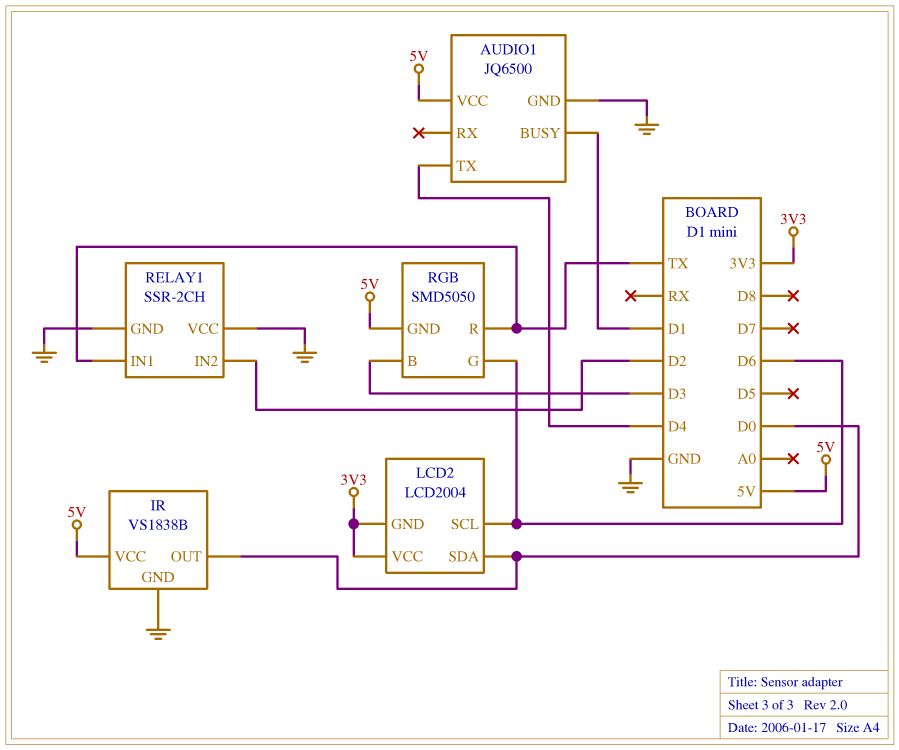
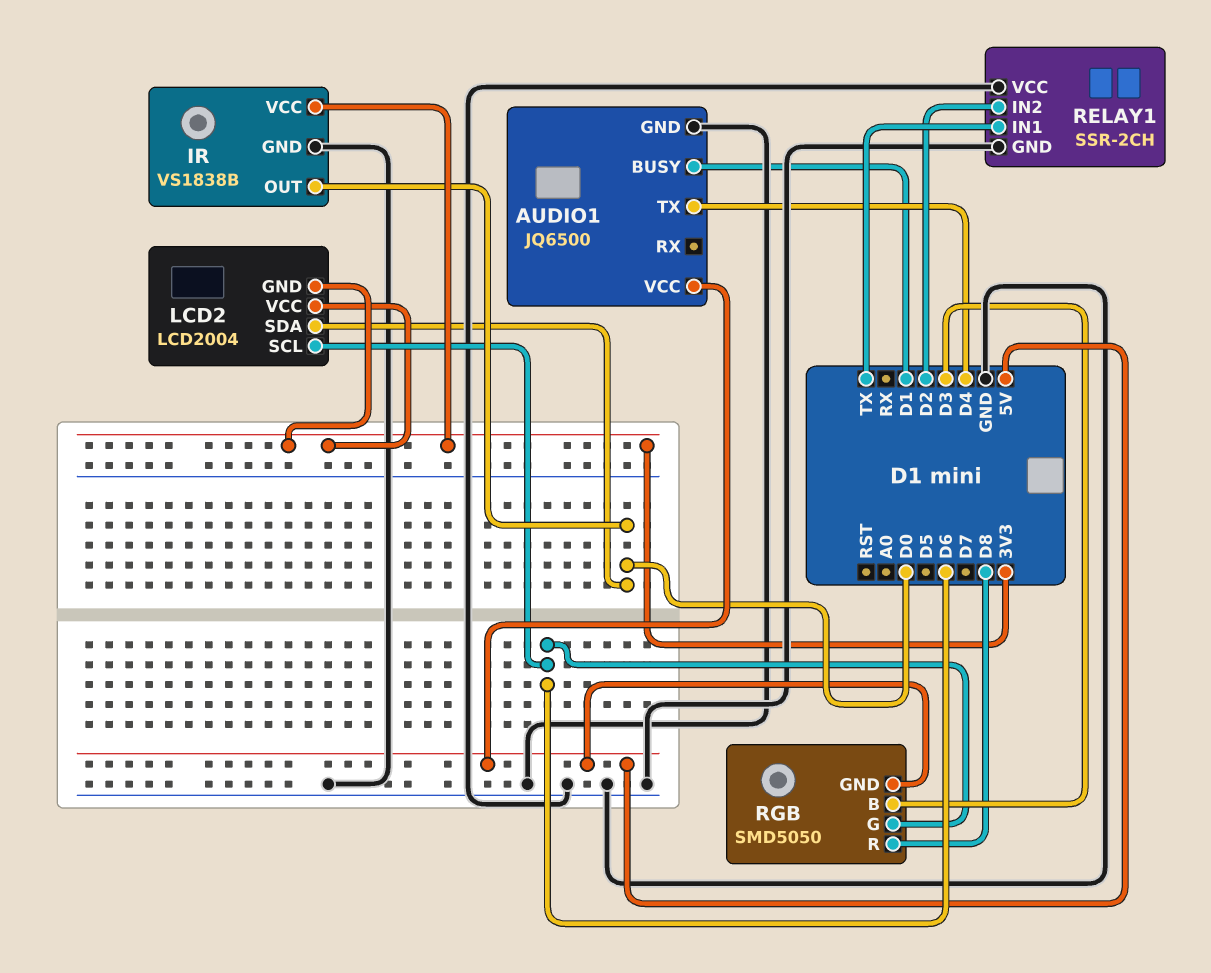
IR pin VCC: 5V -> 3V3
RGB pin R: TX -> D8

